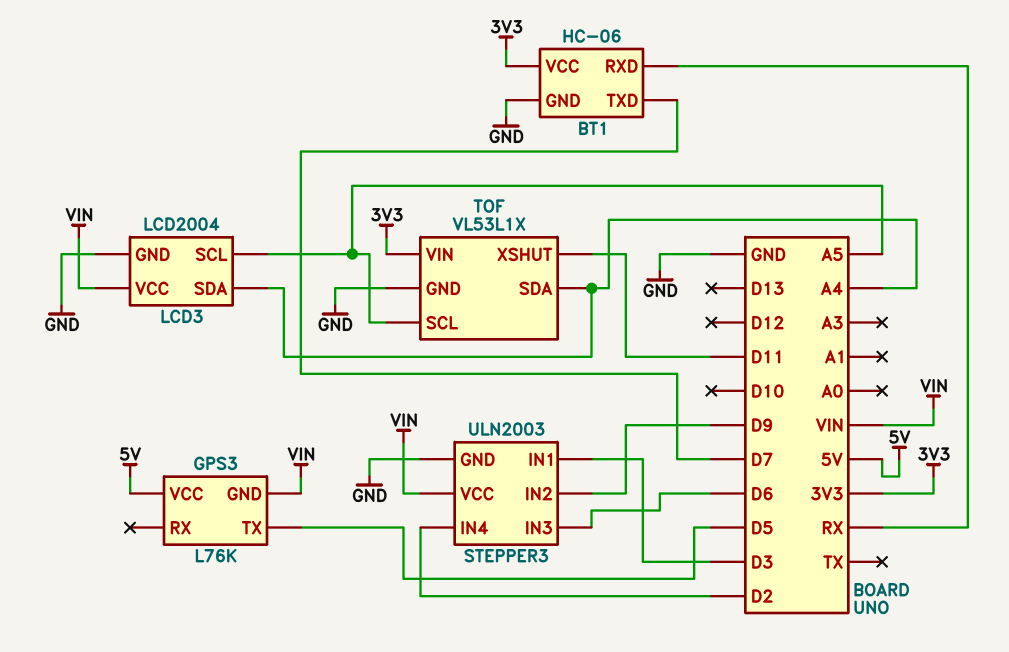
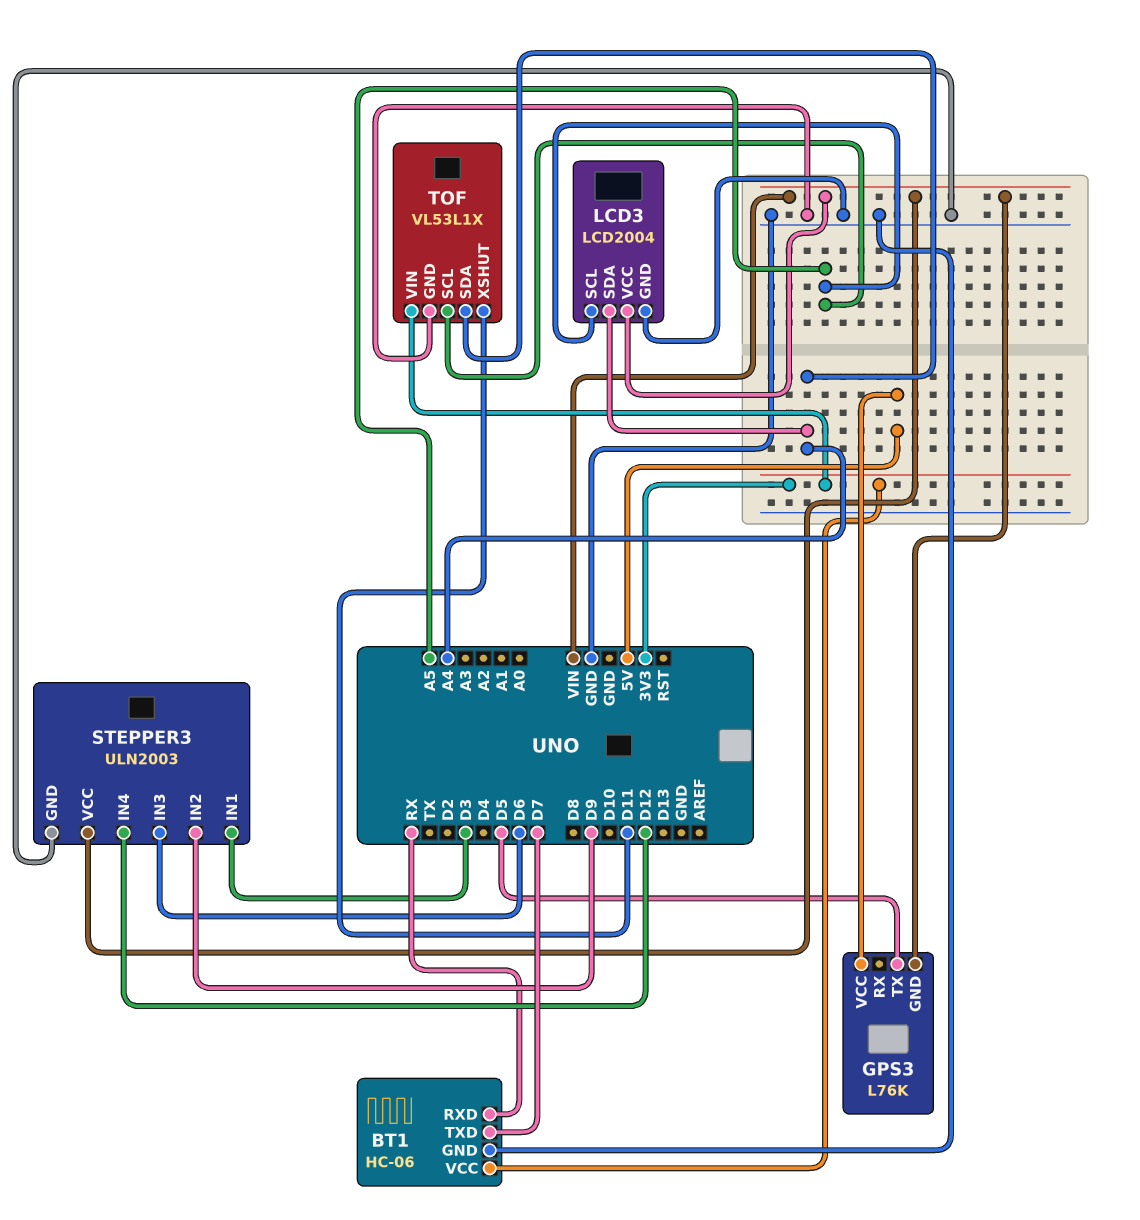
STEPPER3 pin IN4: D2 -> D12

